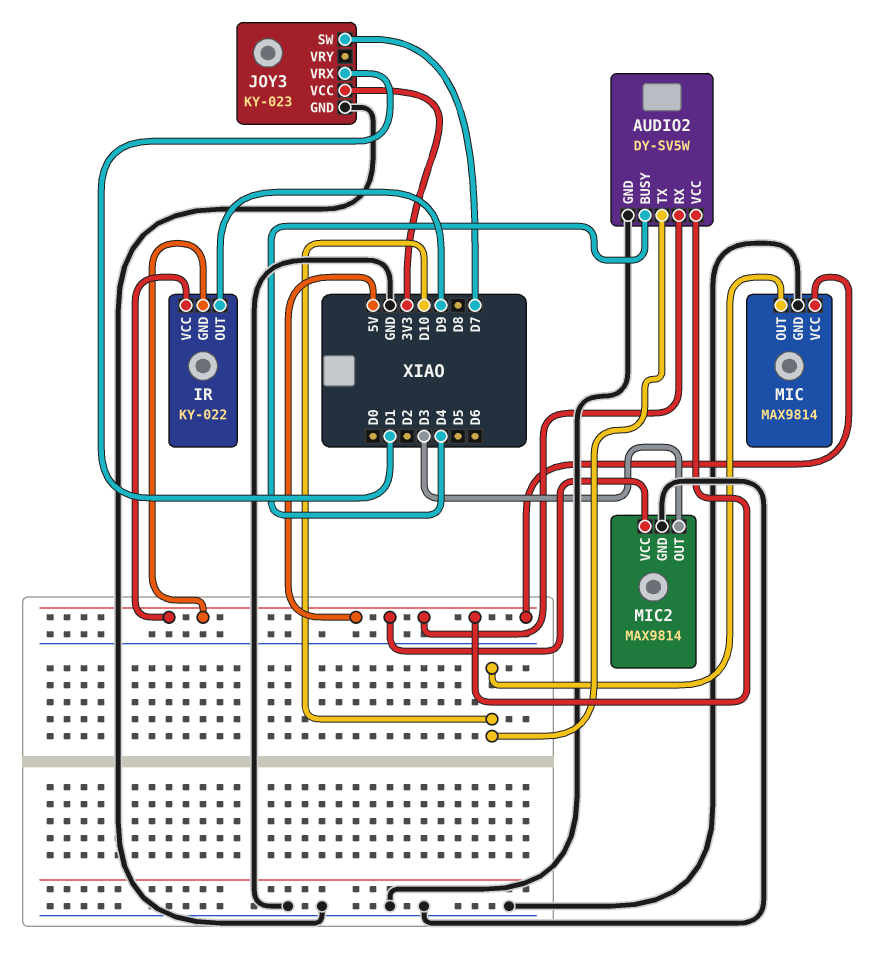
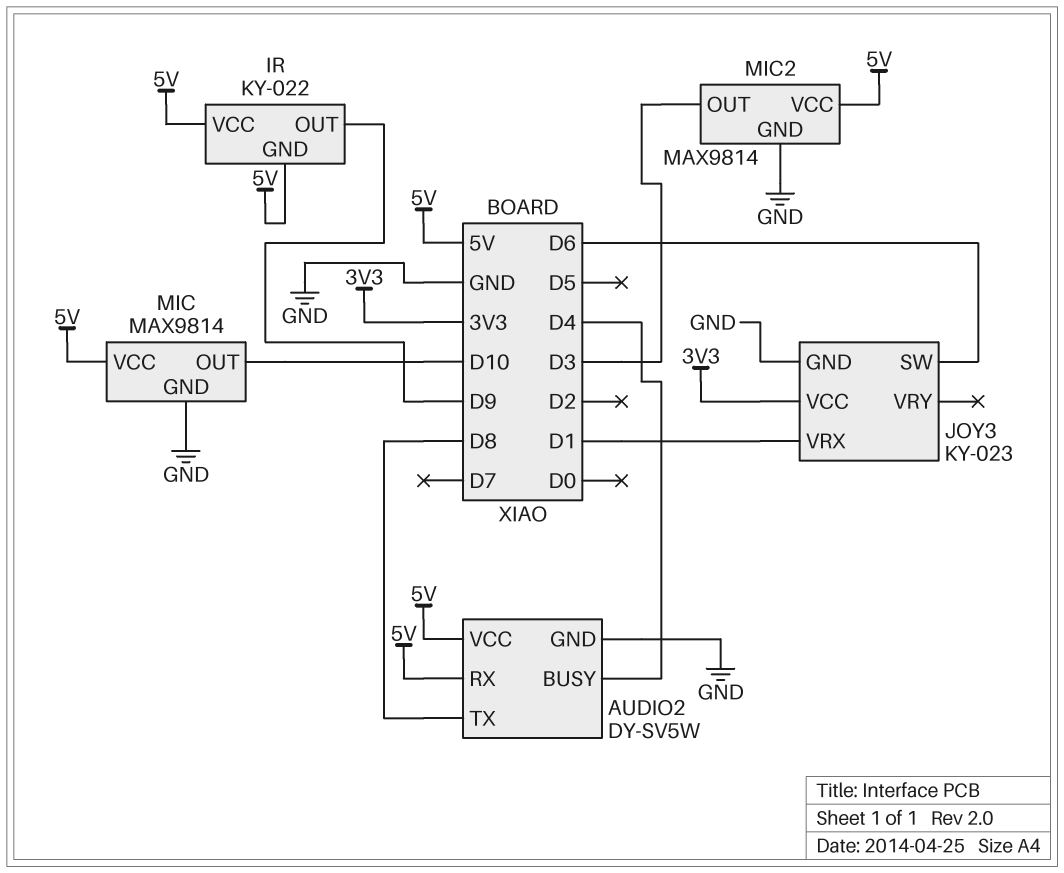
AUDIO2 pin TX: D10 -> D8
JOY3 pin SW: D7 -> D6

